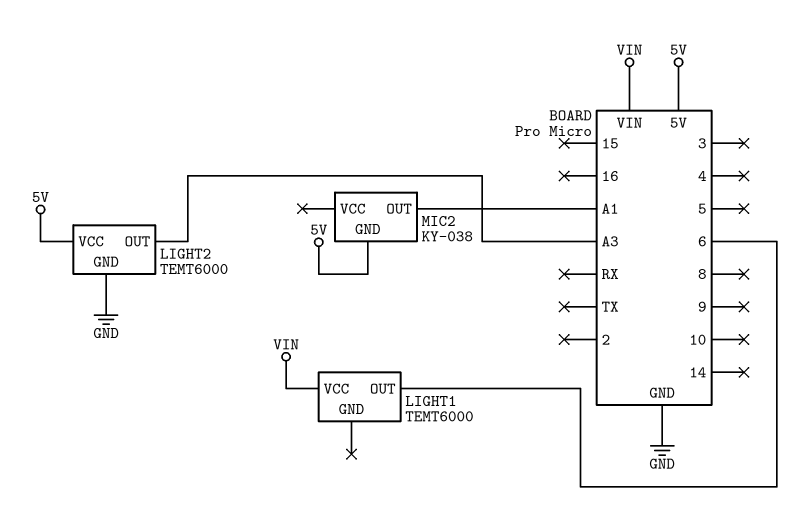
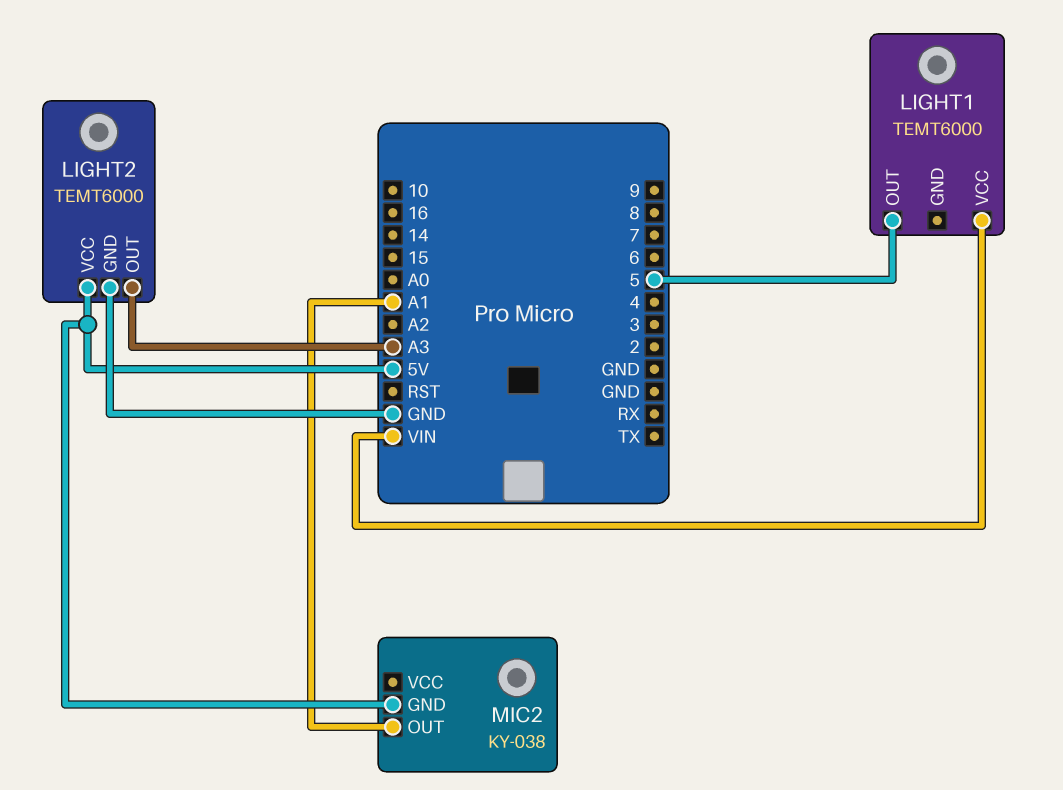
LIGHT1 pin OUT: 6 -> 5

